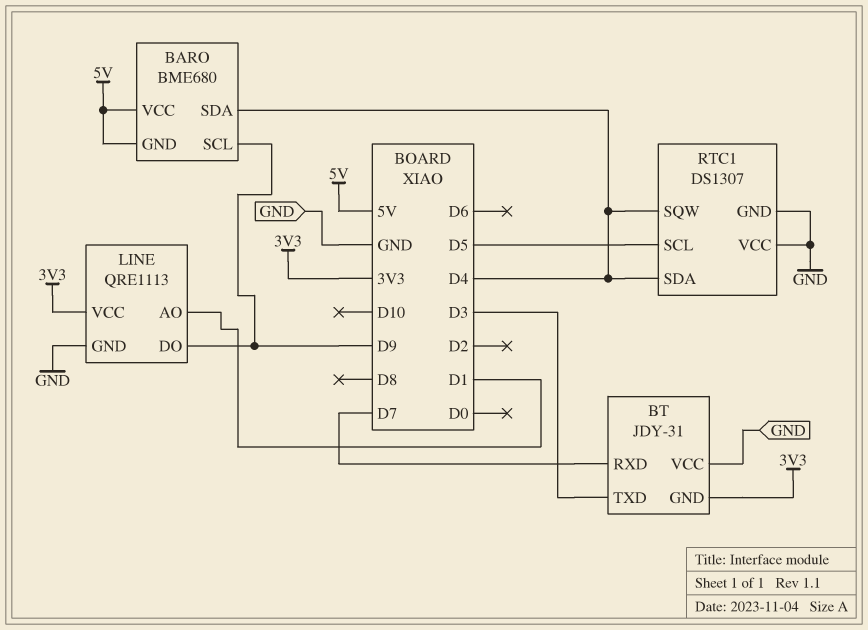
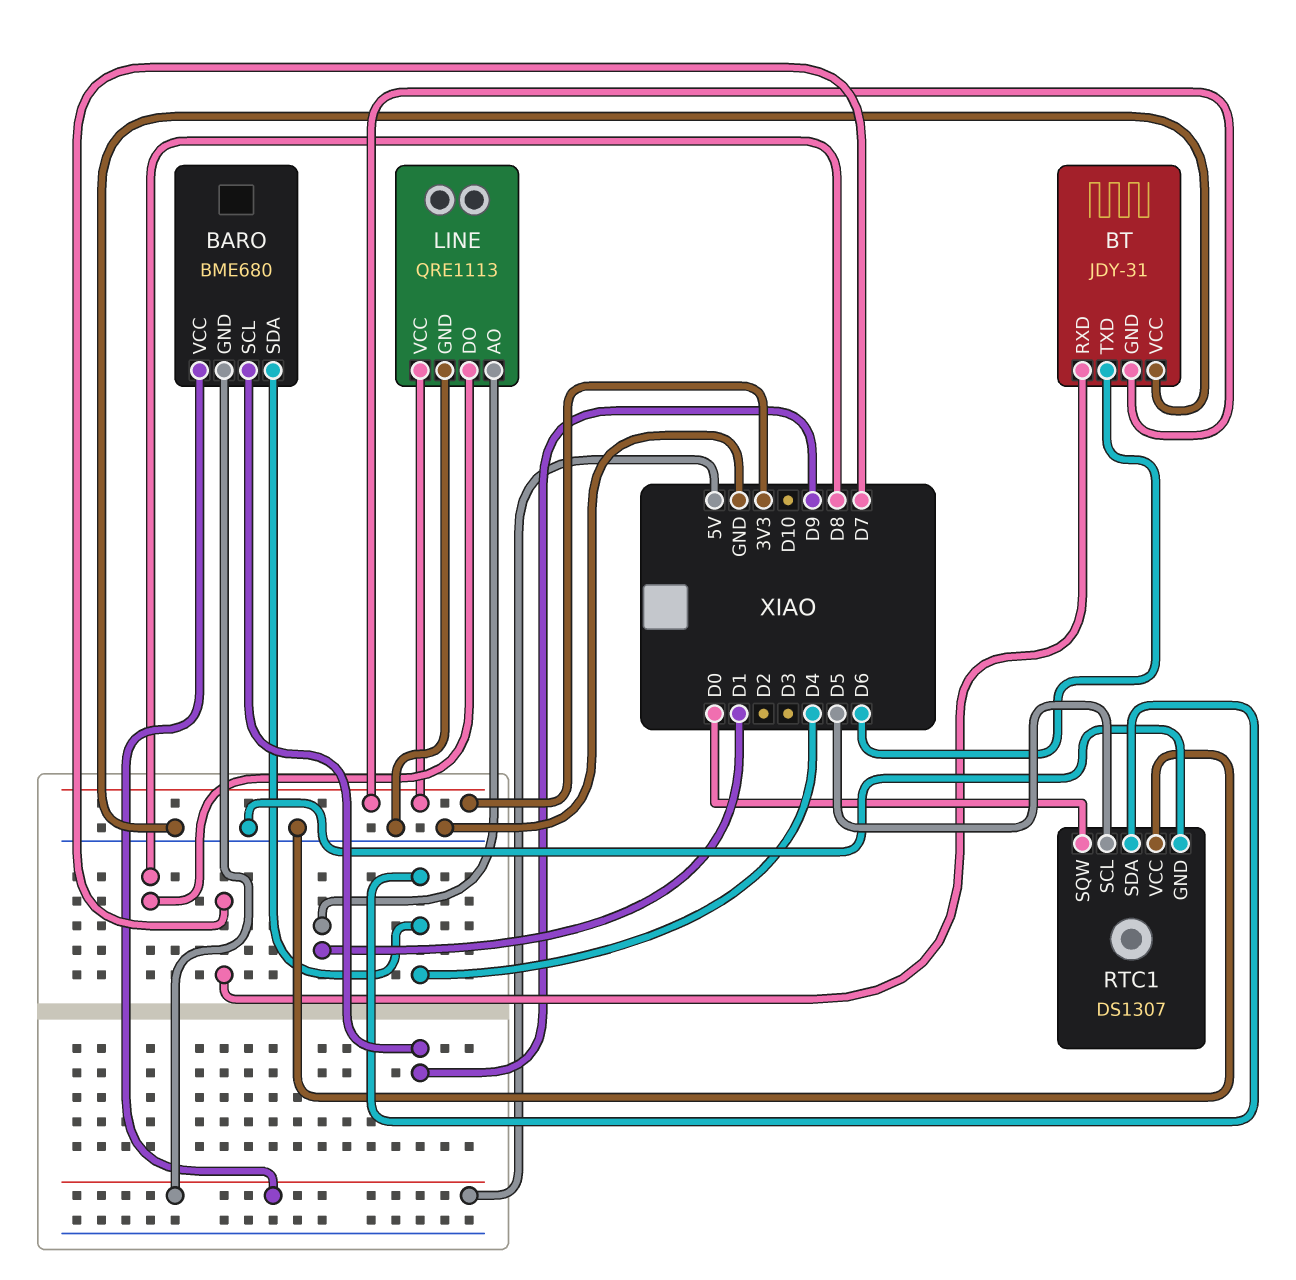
BT pin TXD: D3 -> D6
LINE pin DO: D9 -> D8
RTC1 pin SQW: D4 -> D0

